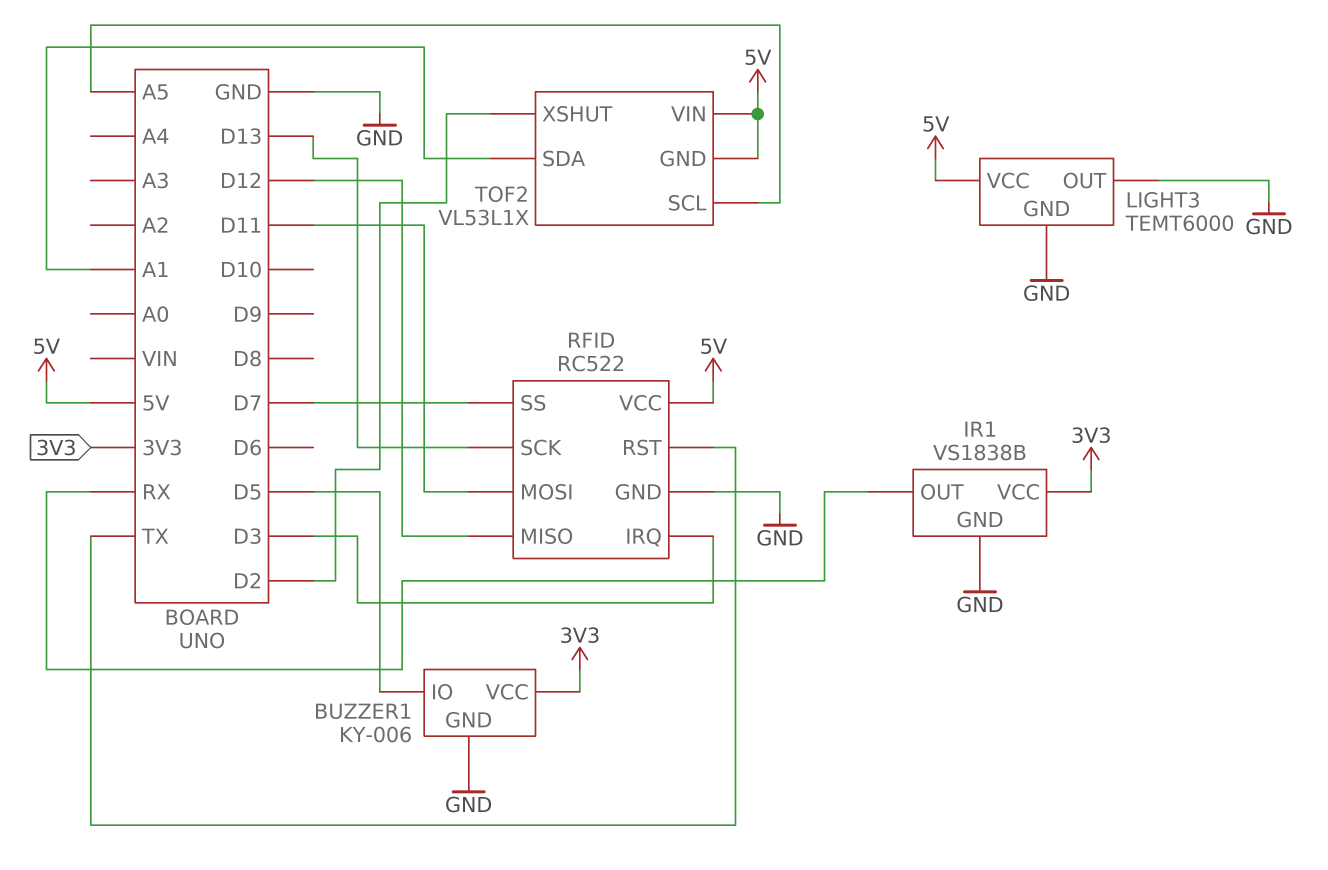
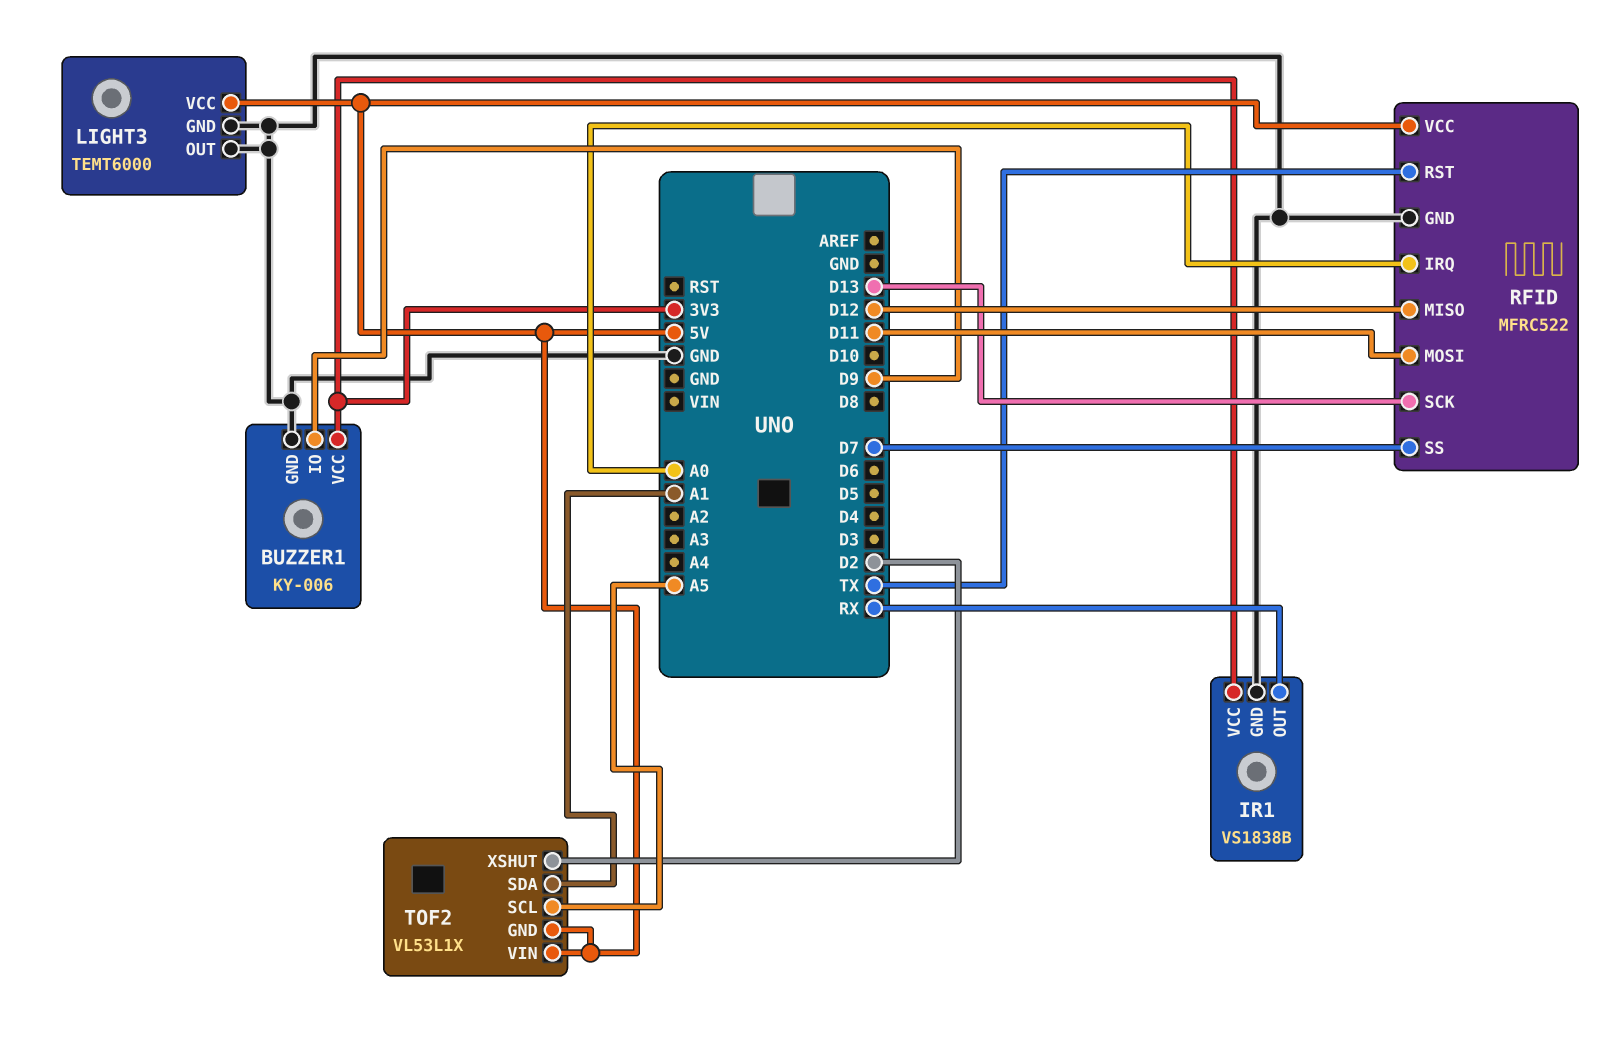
BUZZER1 pin IO: D5 -> D9
RFID: RC522 -> MFRC522
RFID pin IRQ: D3 -> A0

